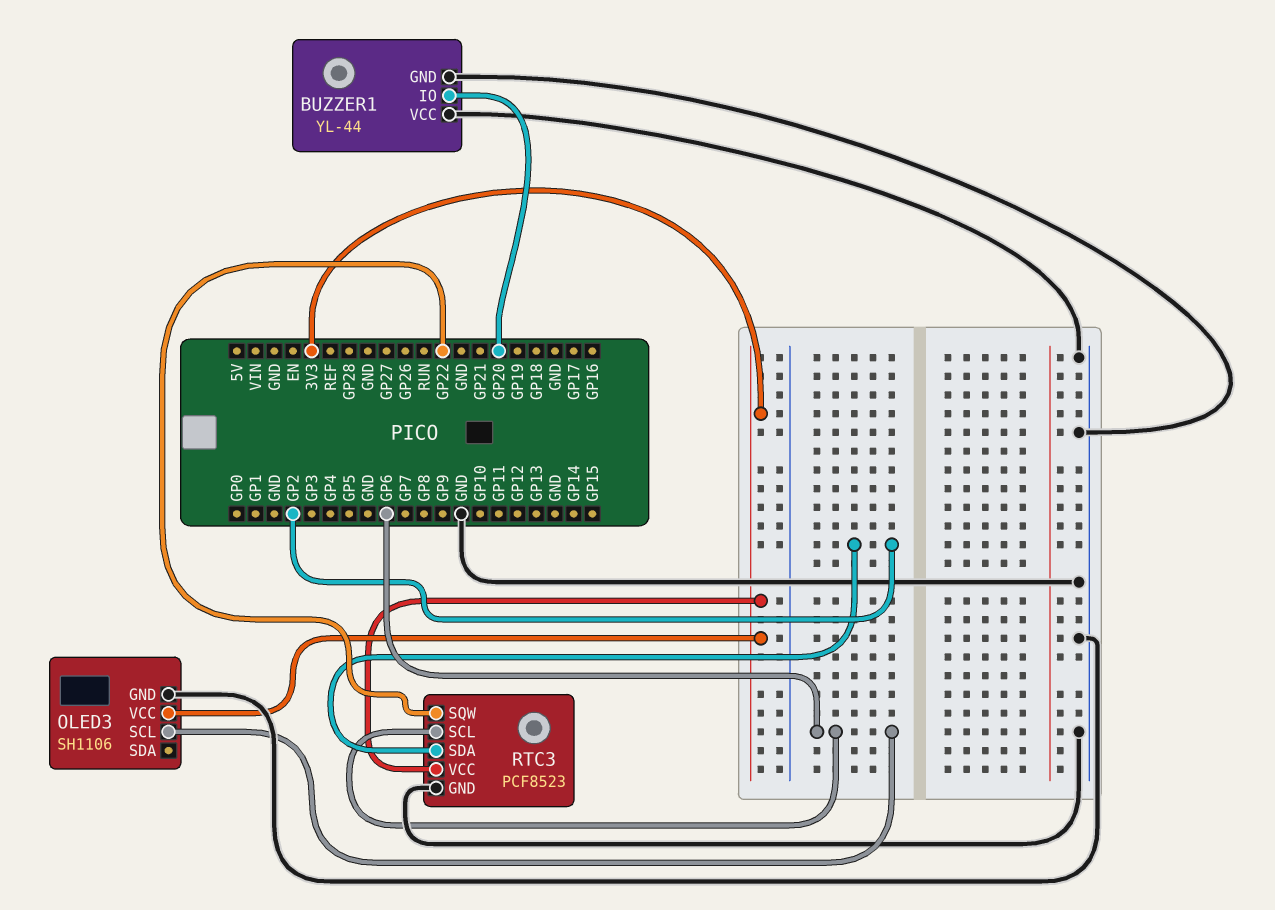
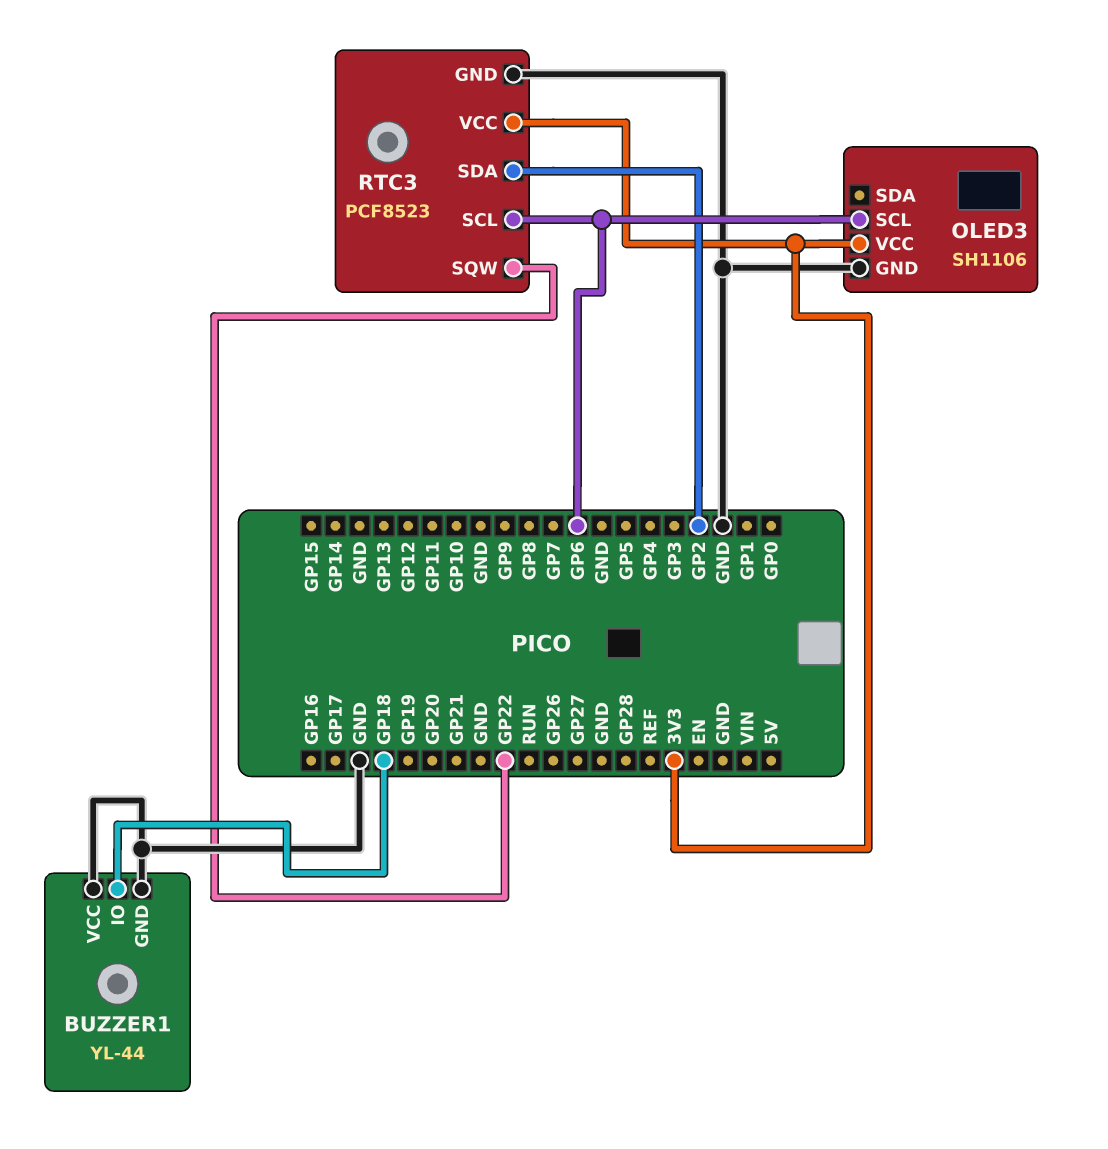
BUZZER1 pin IO: GP20 -> GP18

